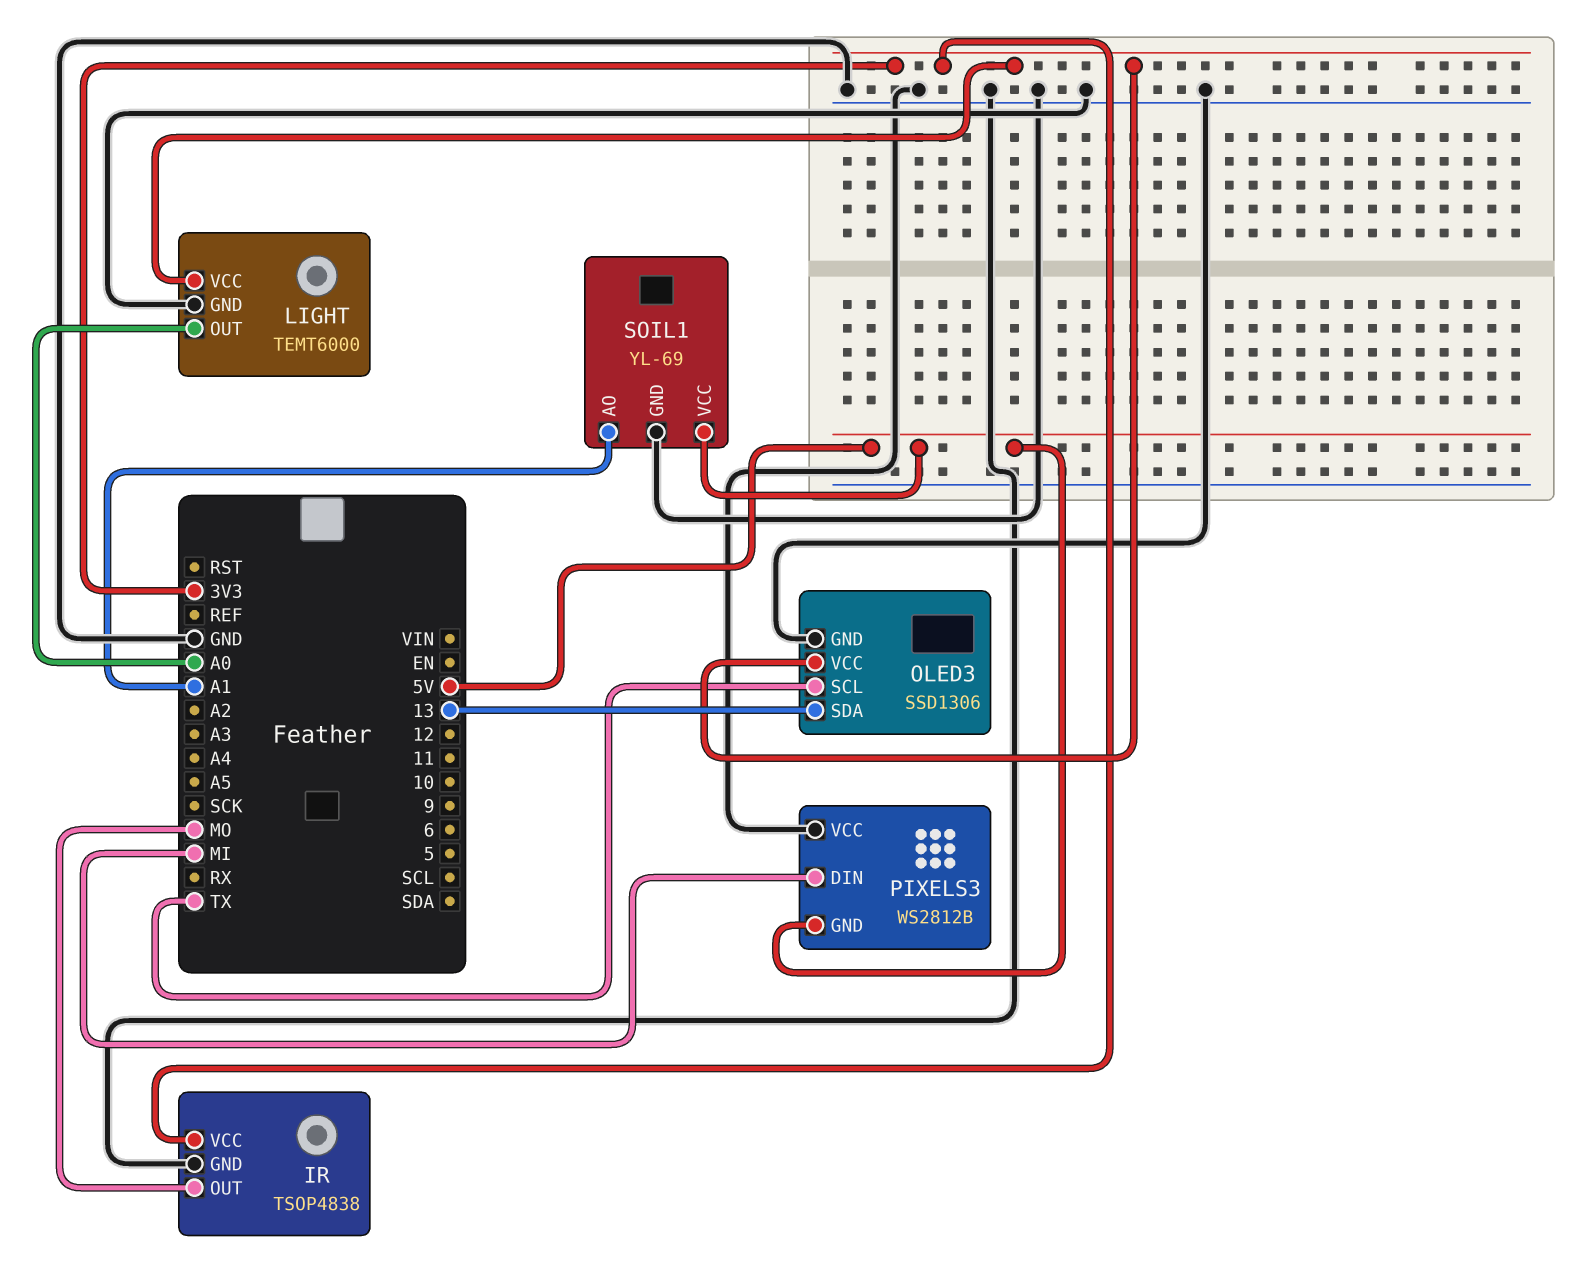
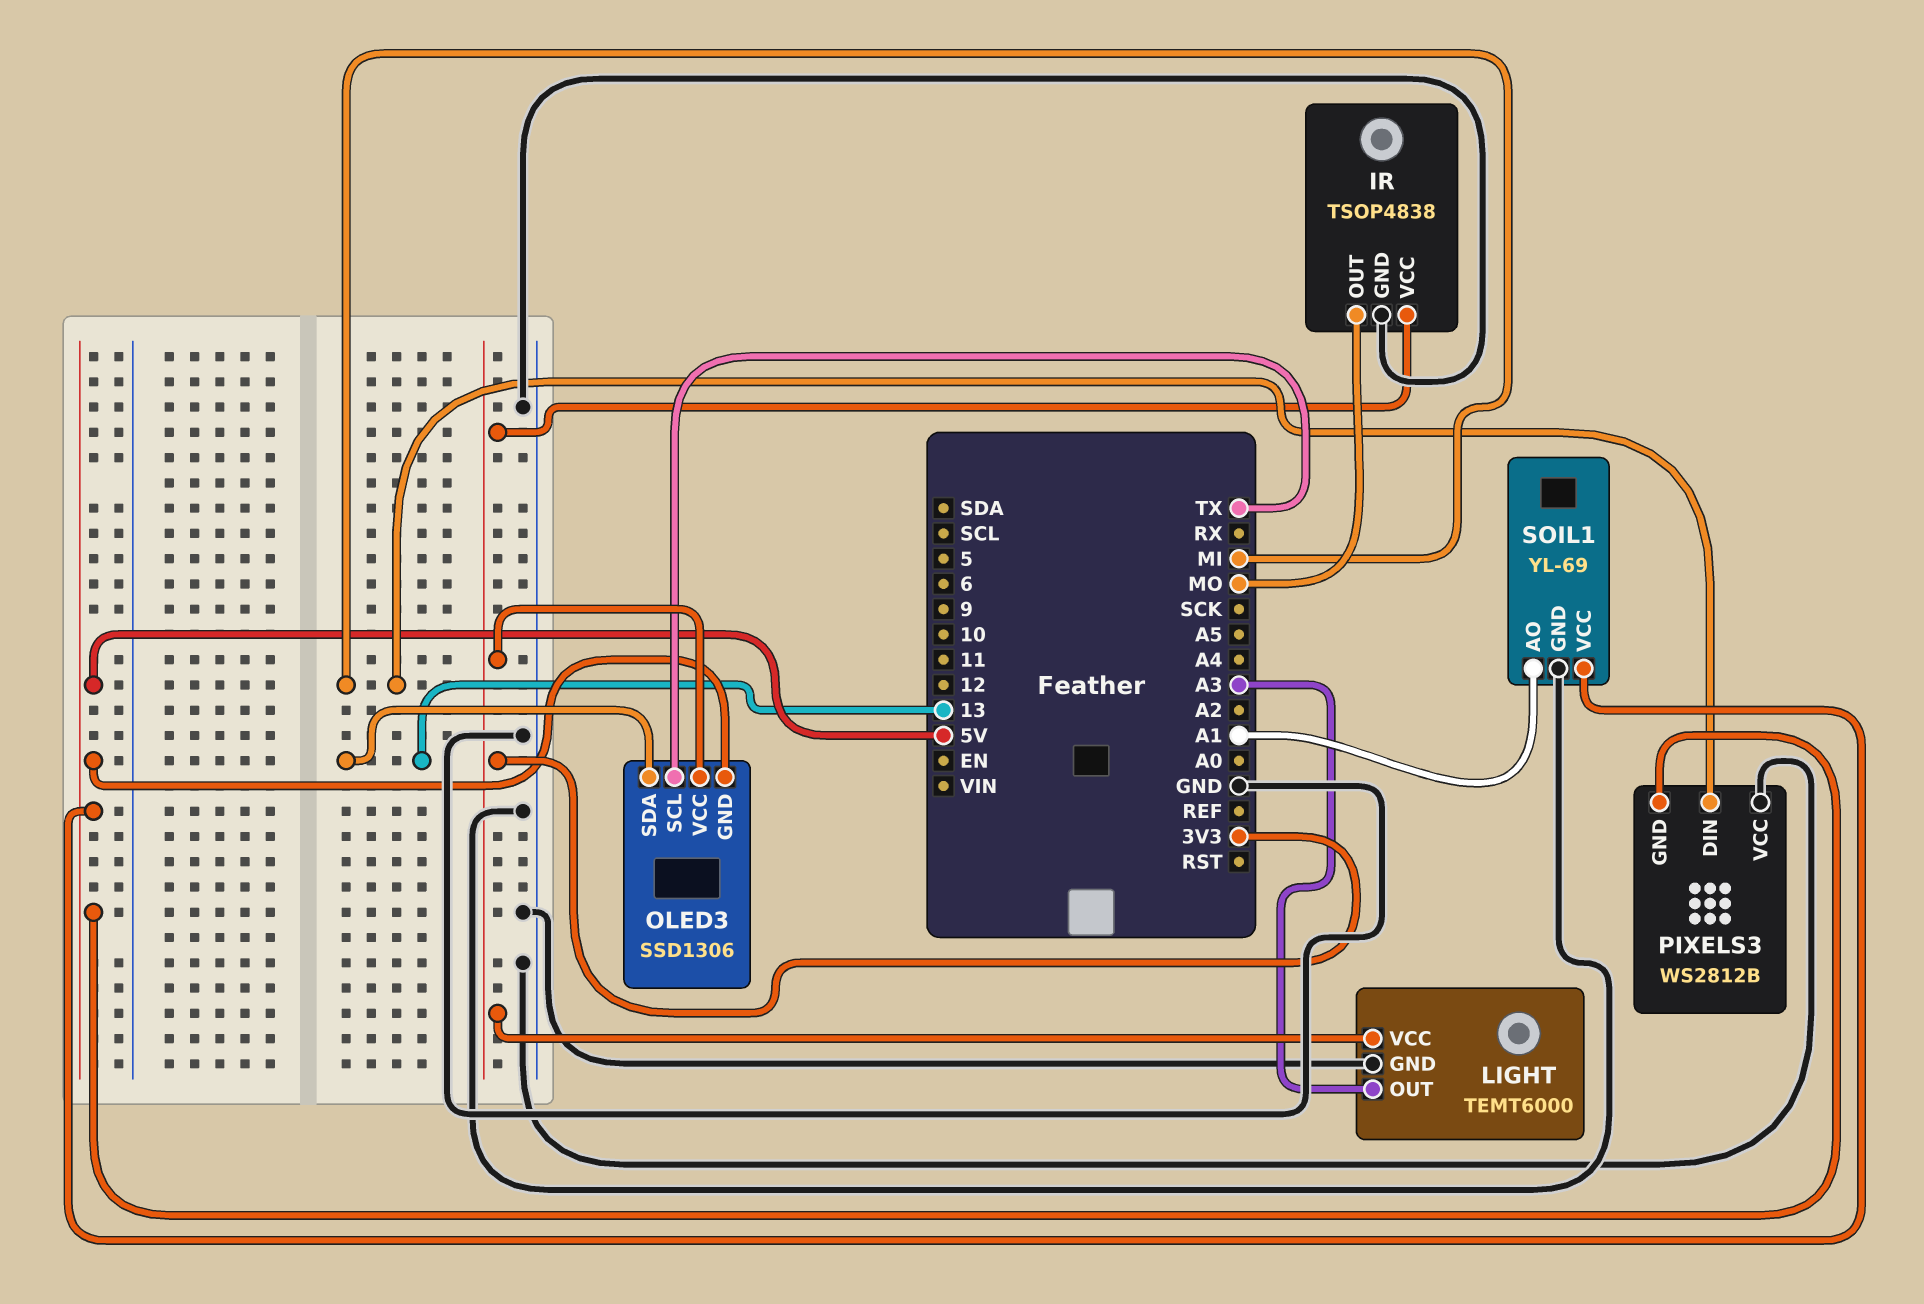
LIGHT pin OUT: A0 -> A3
OLED3 pin GND: GND -> 5V

